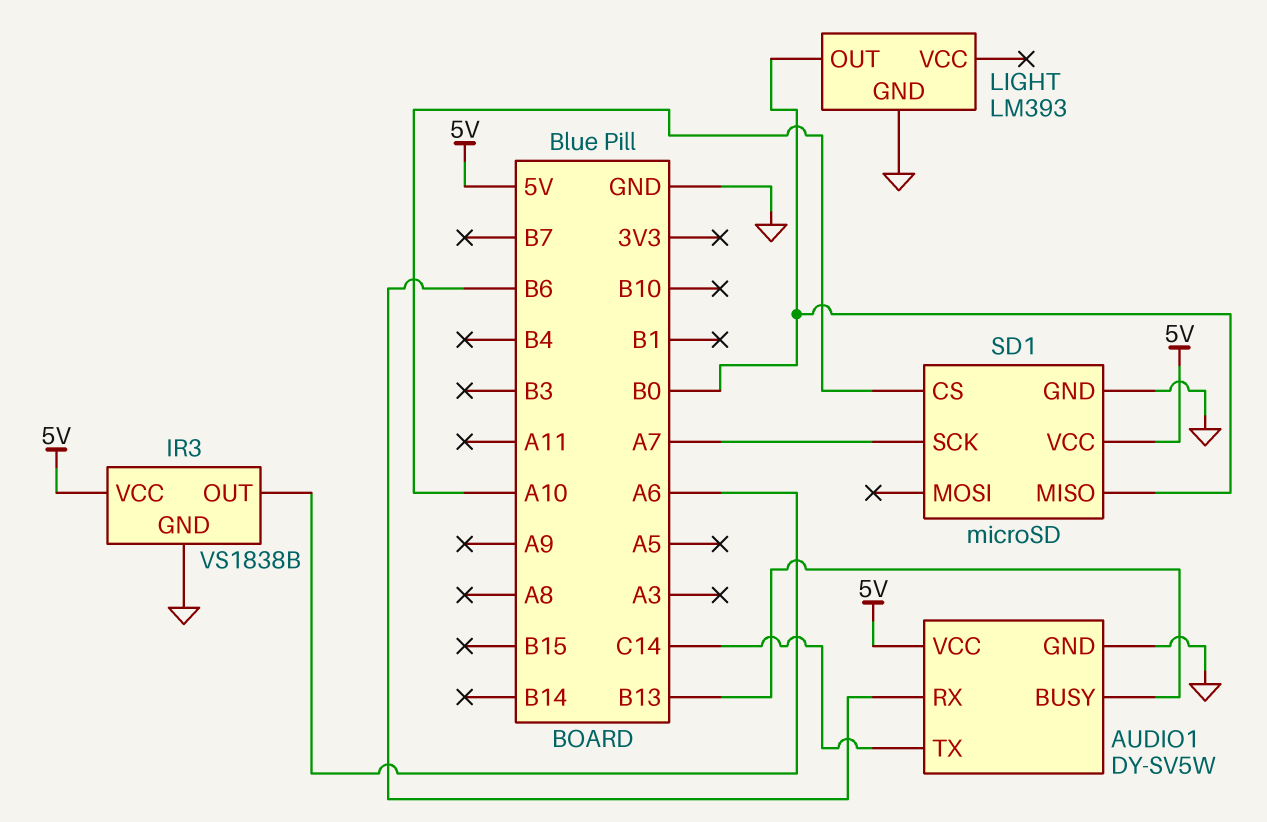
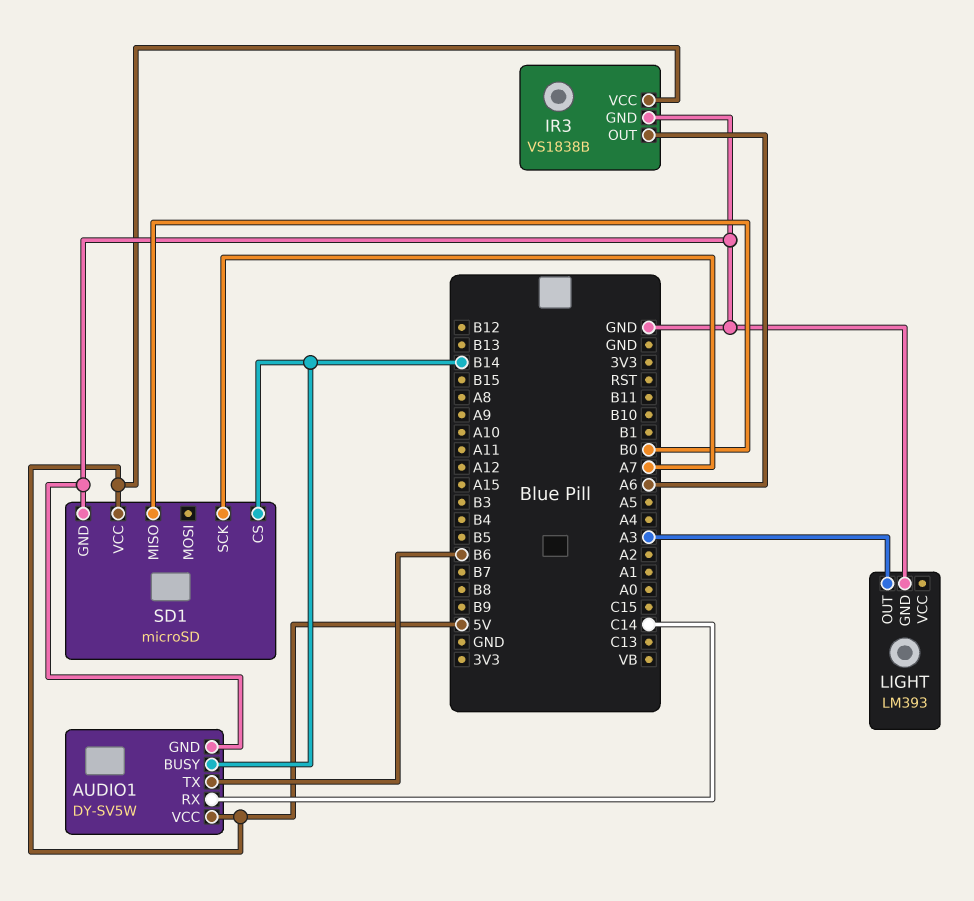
AUDIO1 pin BUSY: B13 -> B14
AUDIO1 pin RX: B6 -> C14
AUDIO1 pin TX: C14 -> B6
LIGHT pin OUT: B0 -> A3
SD1 pin CS: A10 -> B14

